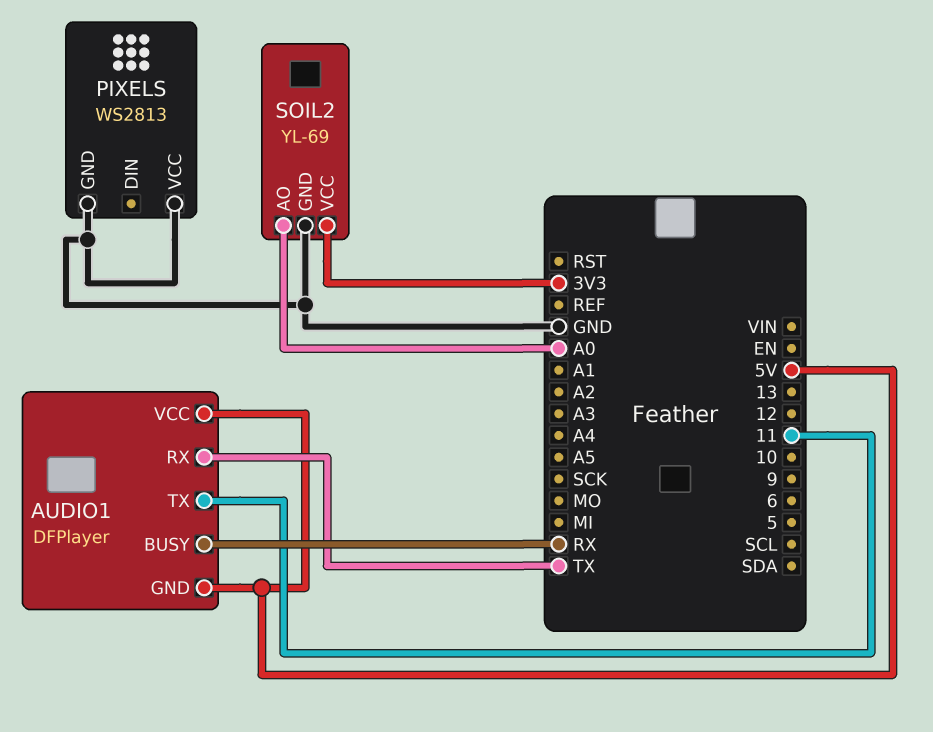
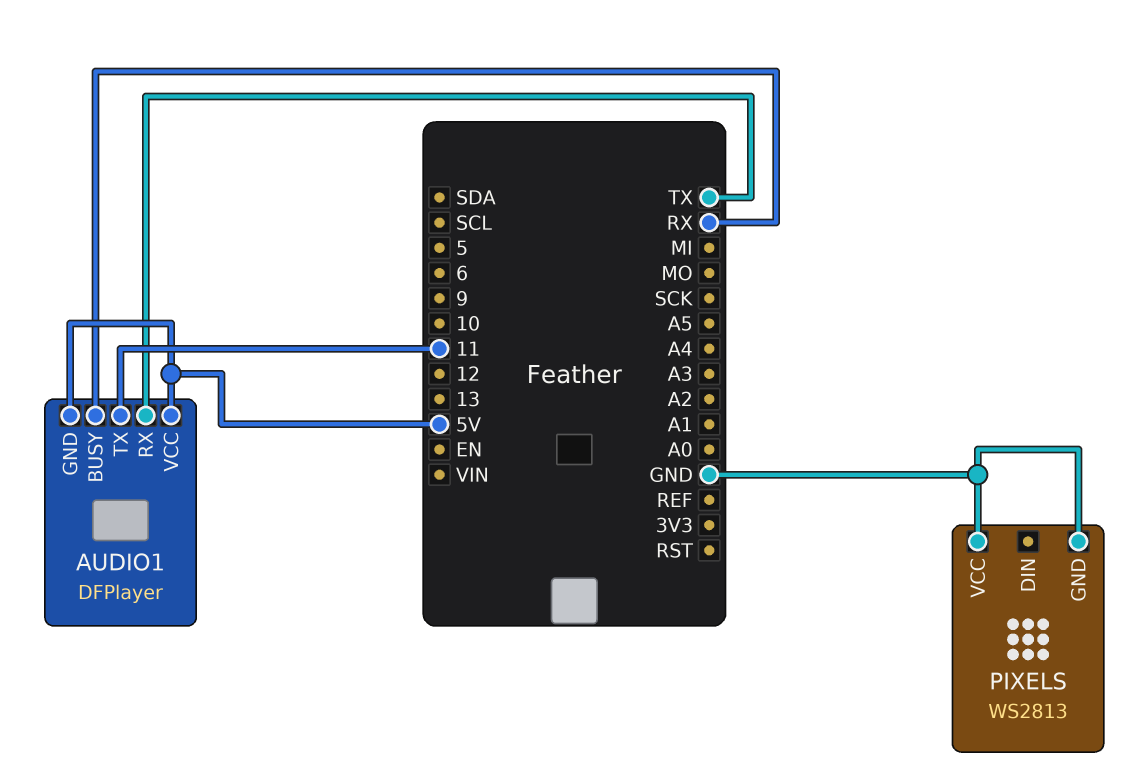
SOIL2: YL-69 -> none
SOIL2 pin AO: A0 -> none
SOIL2 pin GND: GND -> none
SOIL2 pin VCC: 3V3 -> none

